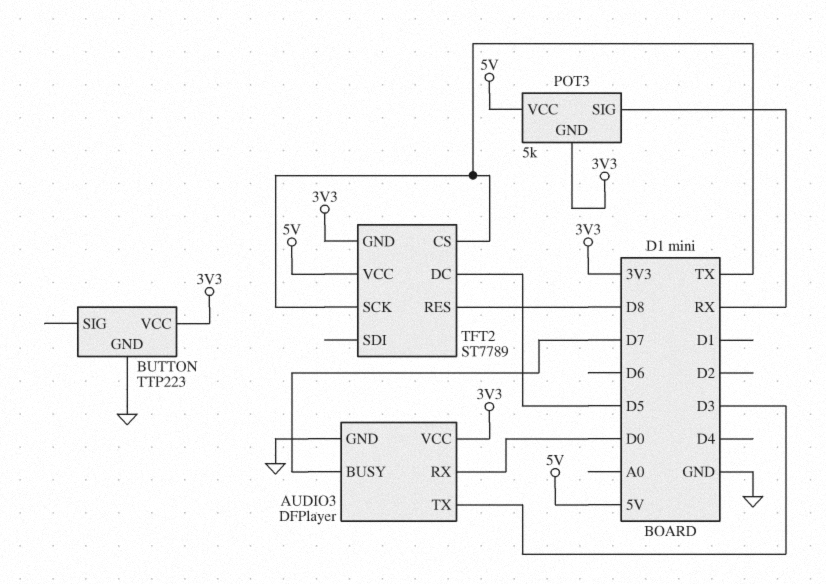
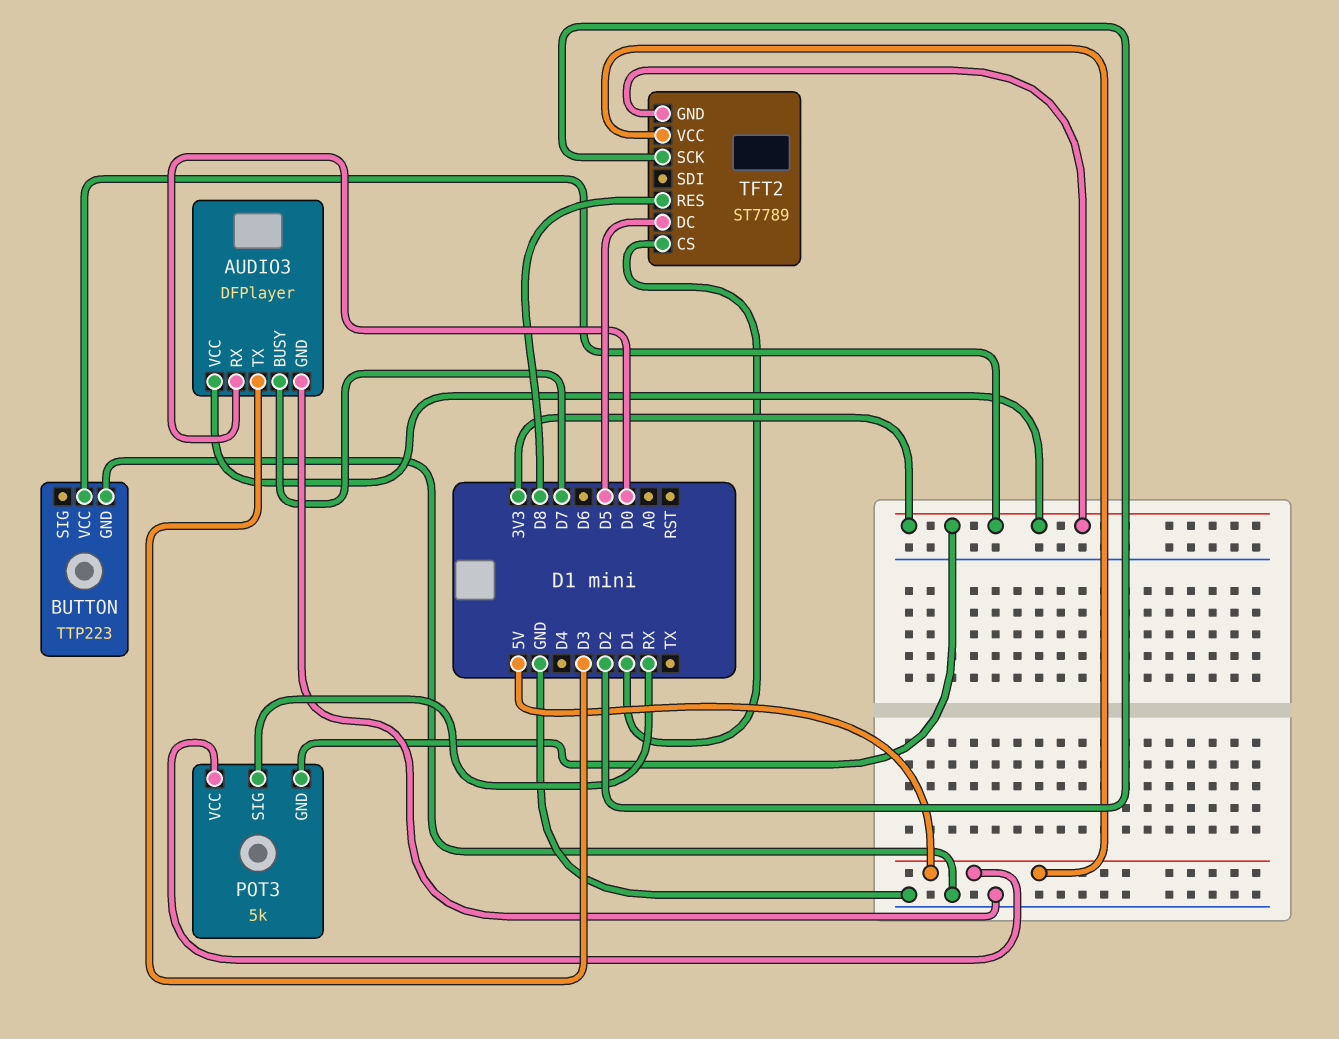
TFT2 pin CS: TX -> D1
TFT2 pin SCK: TX -> D2

